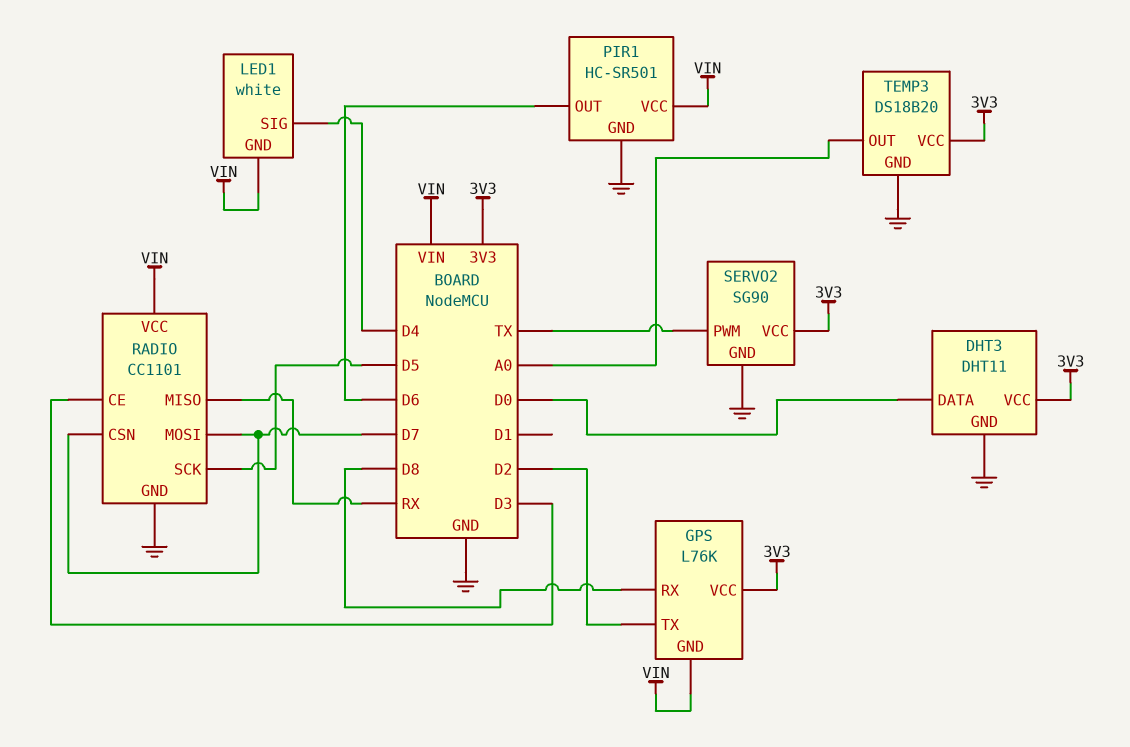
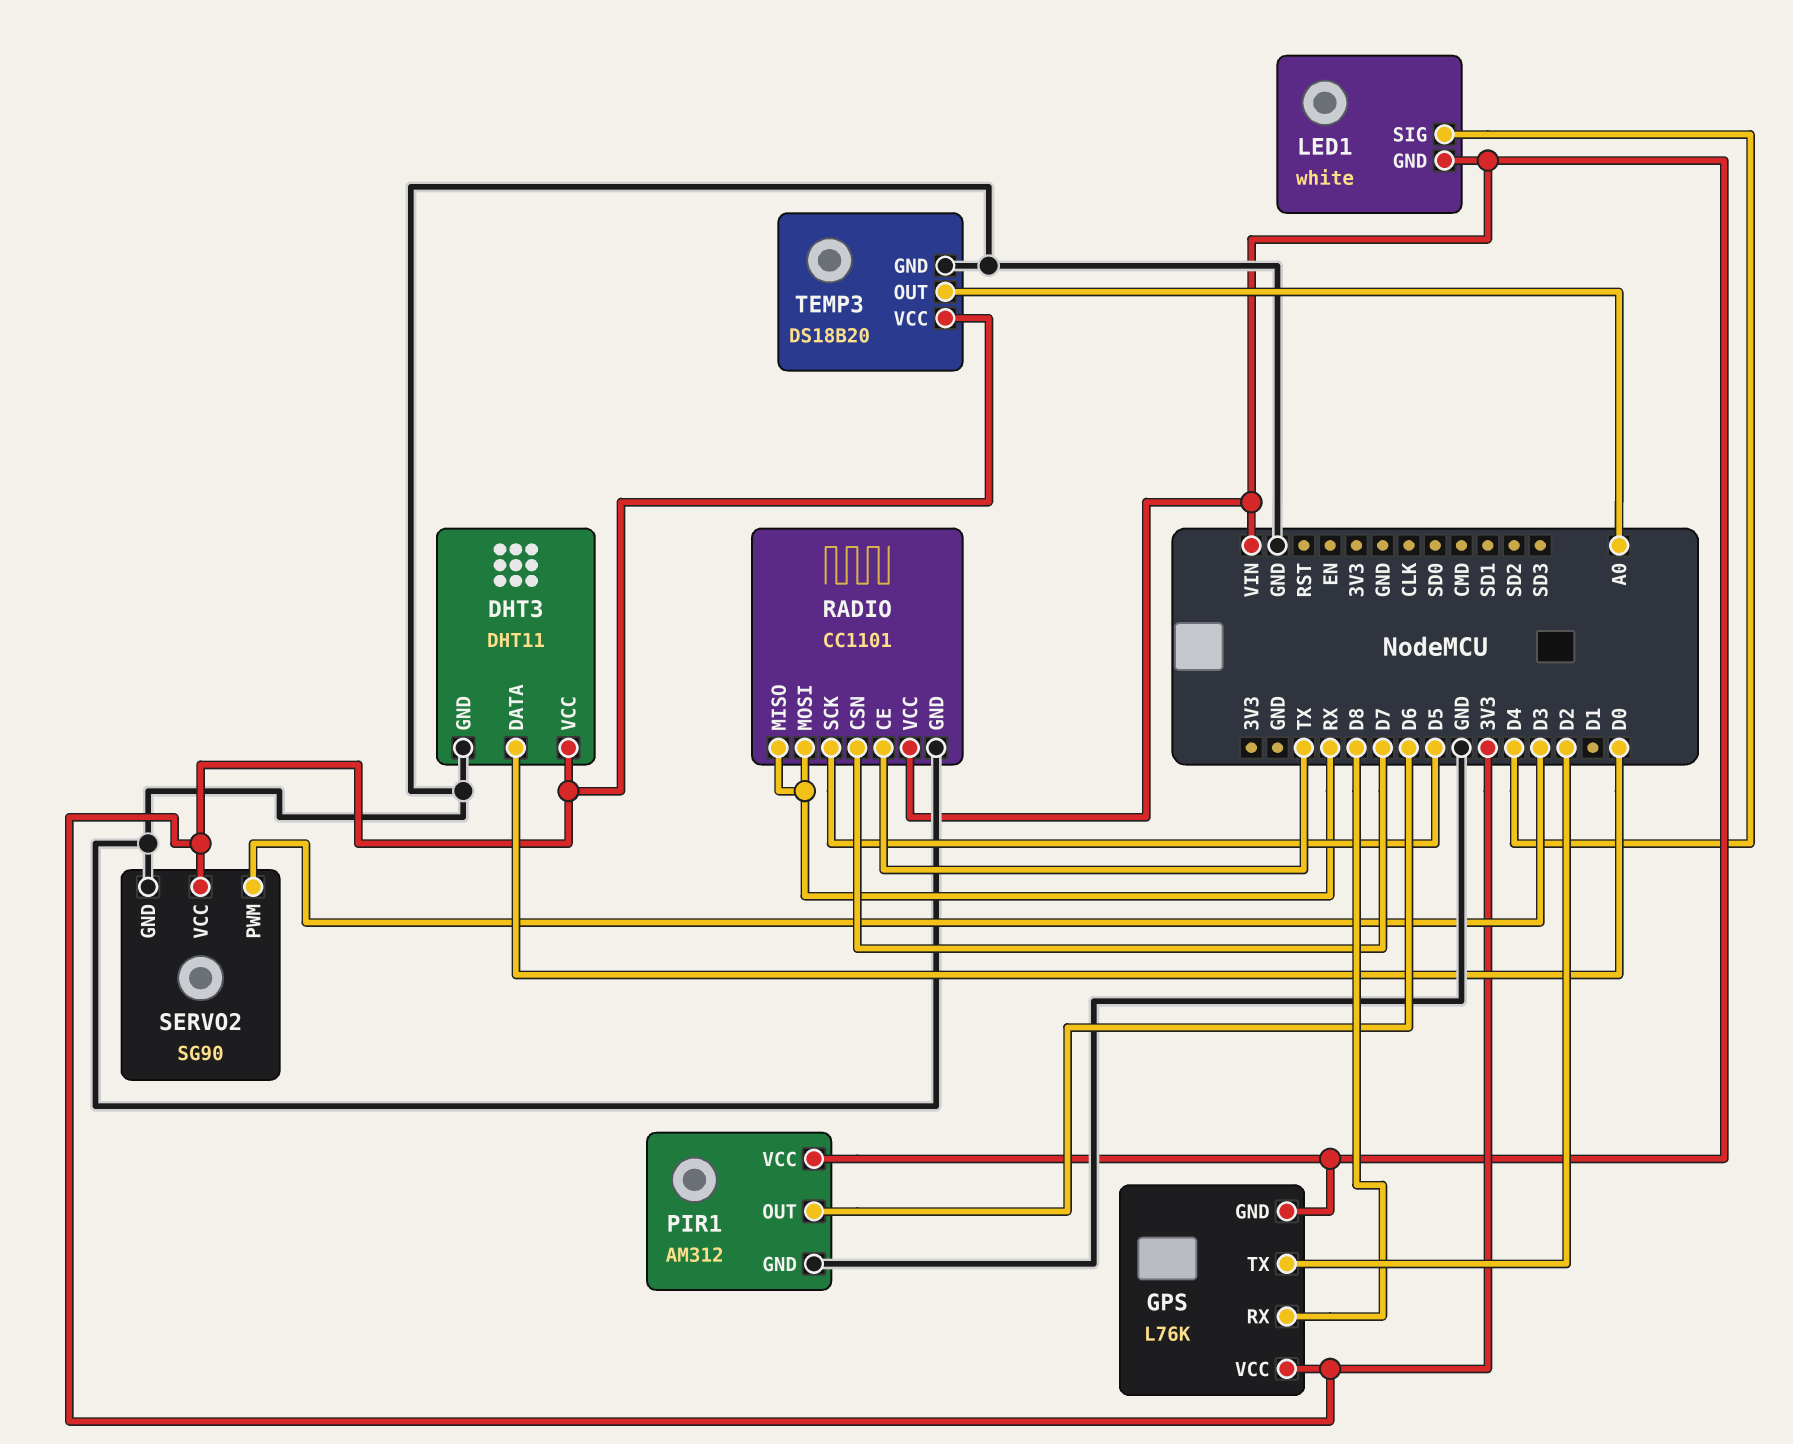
PIR1: HC-SR501 -> AM312
RADIO pin CE: D3 -> TX
RADIO pin MOSI: D7 -> RX
SERVO2 pin PWM: TX -> D3

